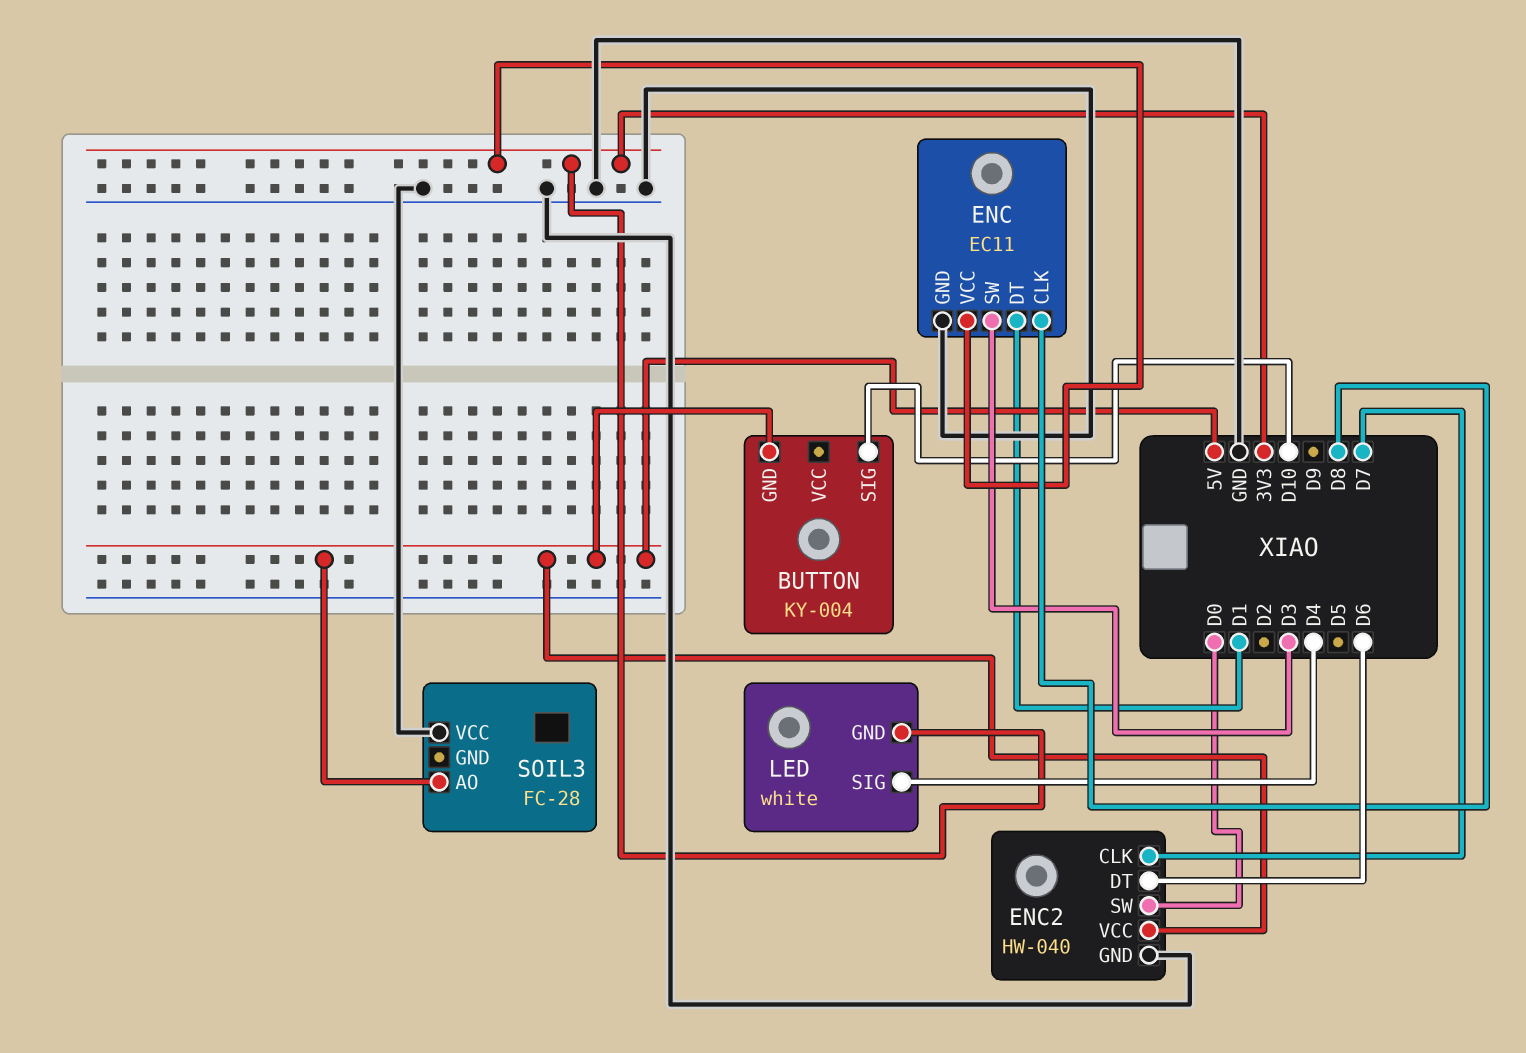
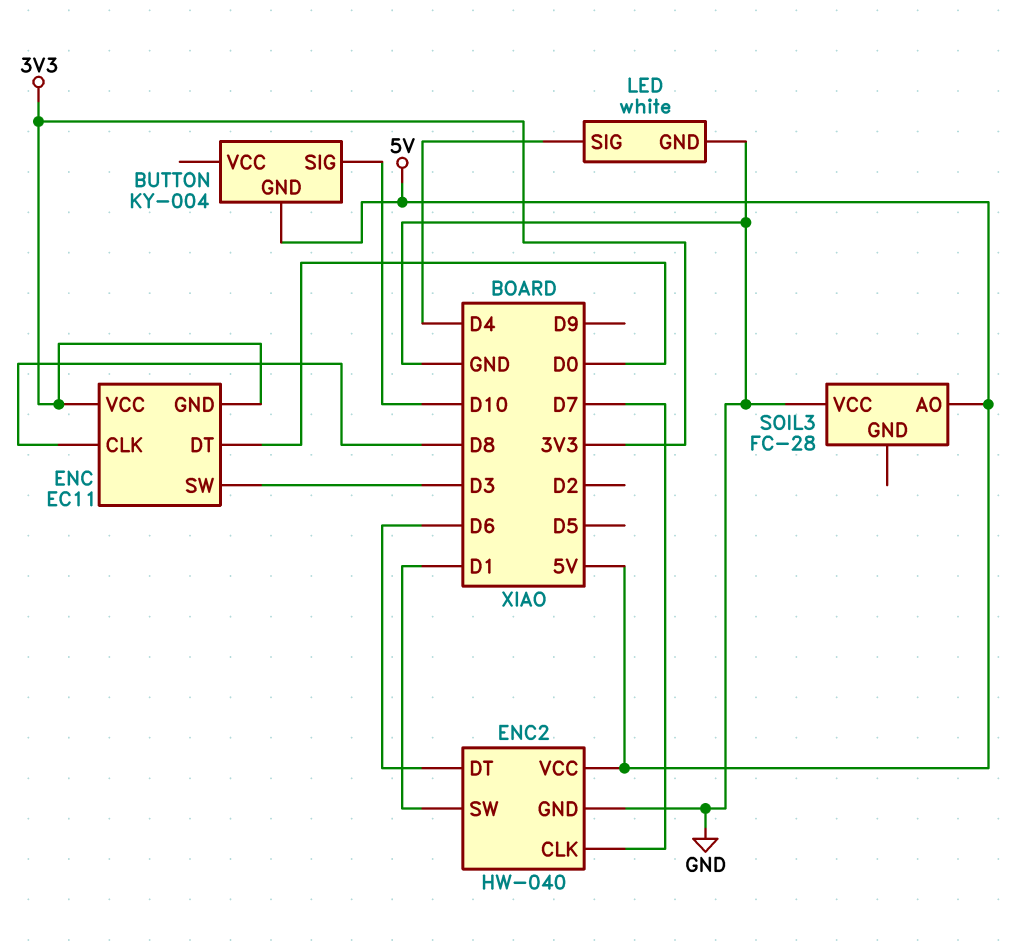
ENC pin DT: D1 -> D0
ENC pin GND: GND -> 3V3
ENC2 pin SW: D0 -> D1
LED pin GND: 3V3 -> GND

